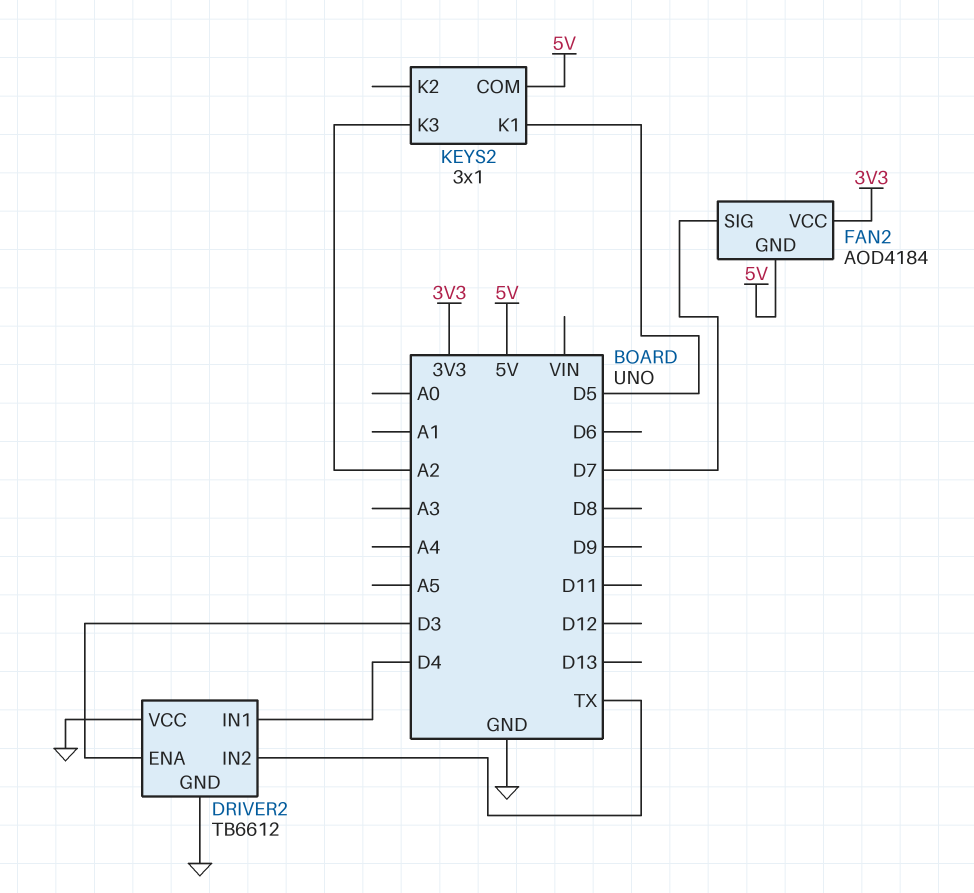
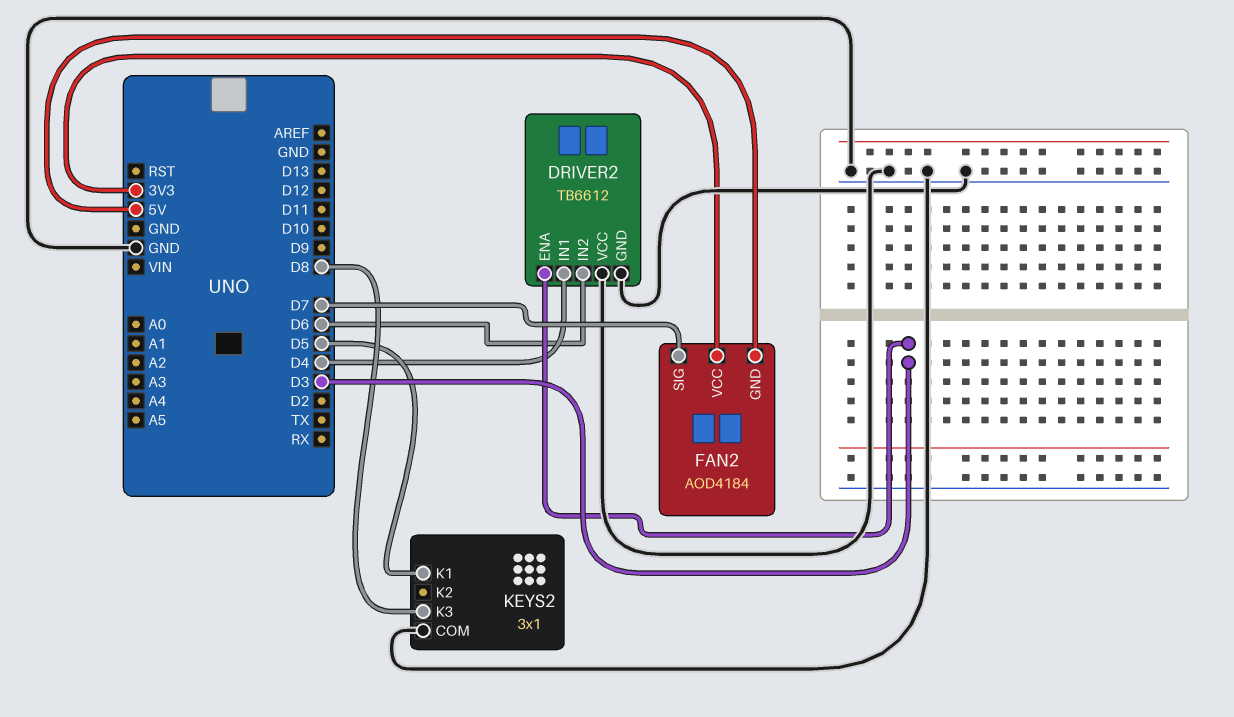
DRIVER2 pin IN2: TX -> D6
KEYS2 pin COM: 5V -> GND
KEYS2 pin K3: A2 -> D8

